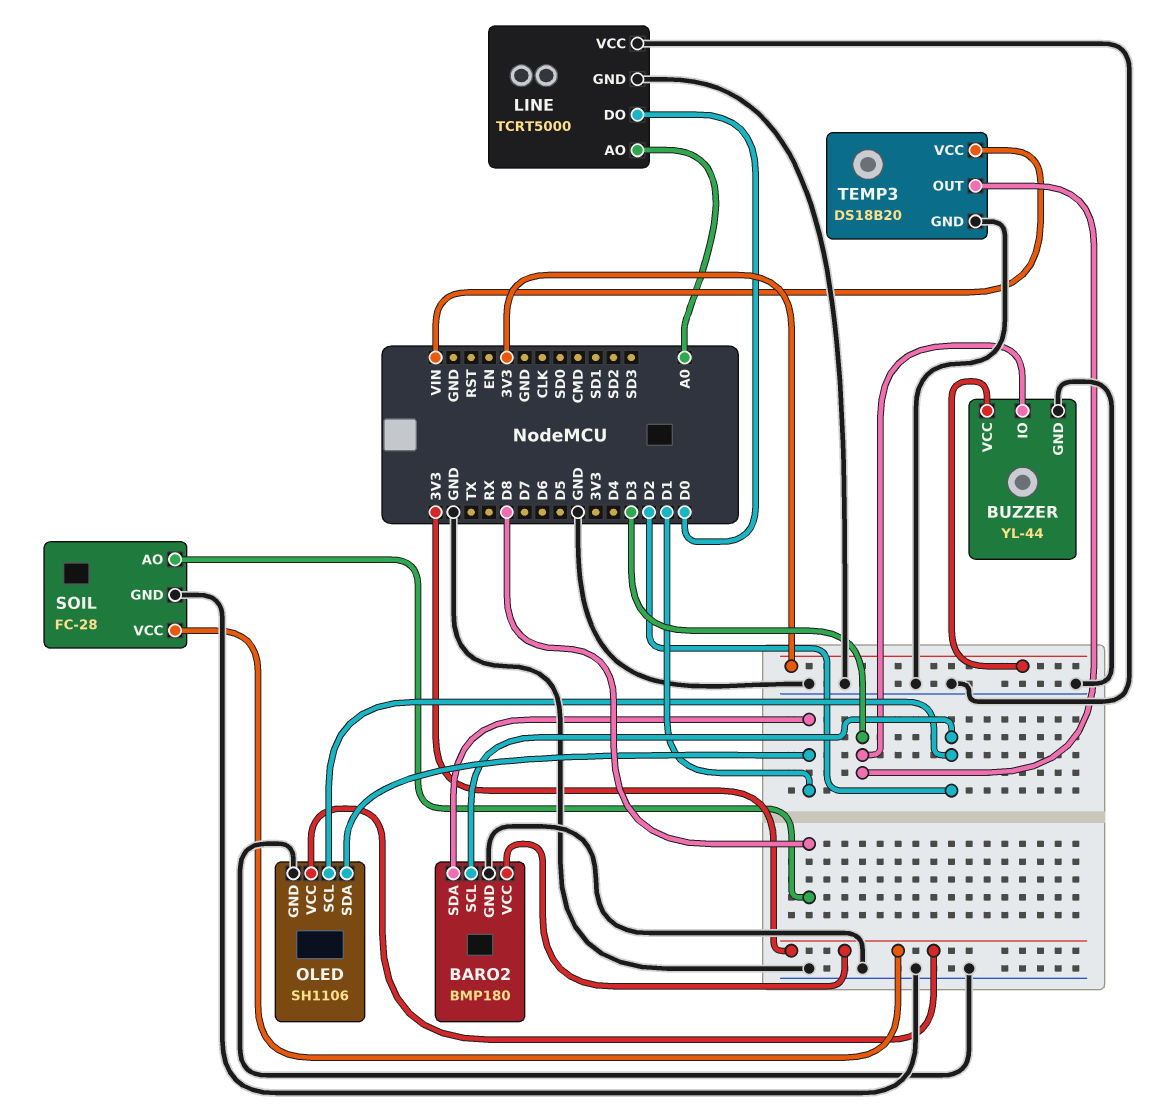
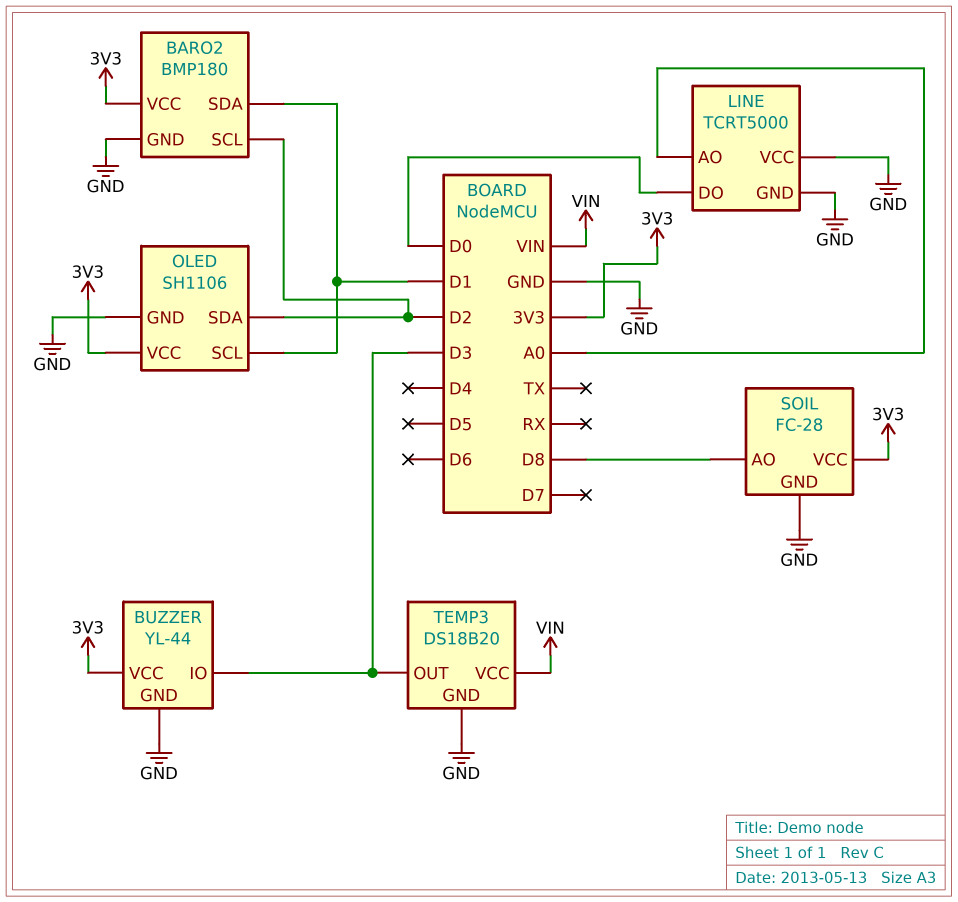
OLED pin SCL: D2 -> D1
OLED pin SDA: D1 -> D2

